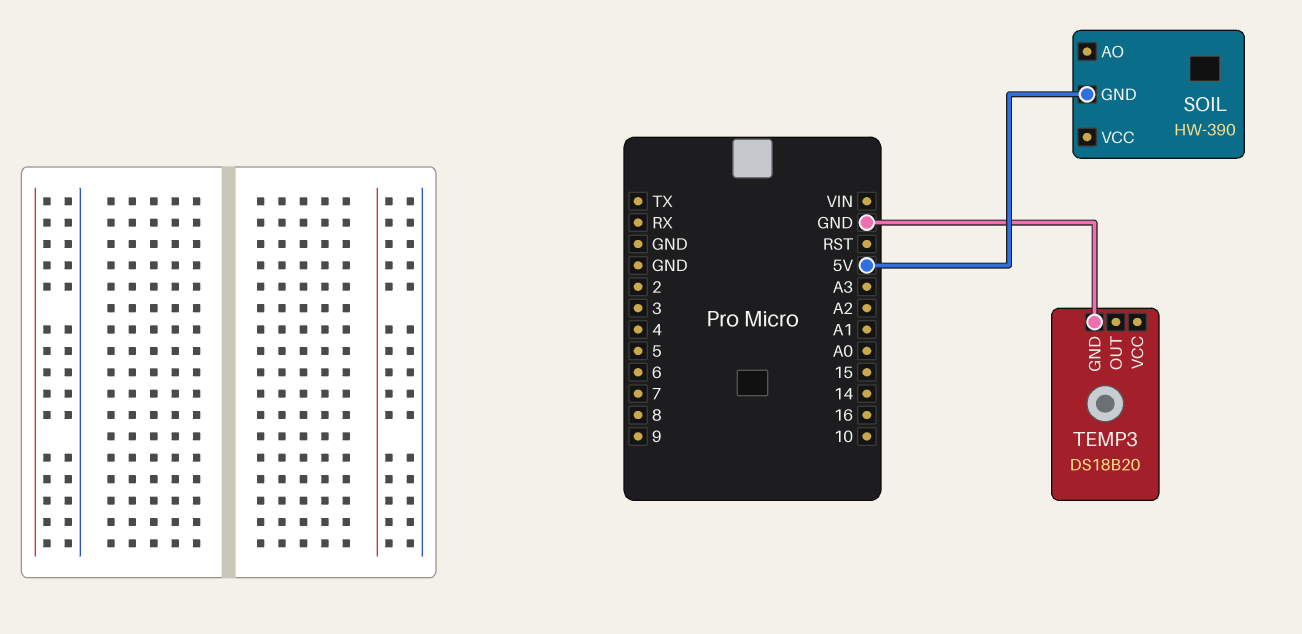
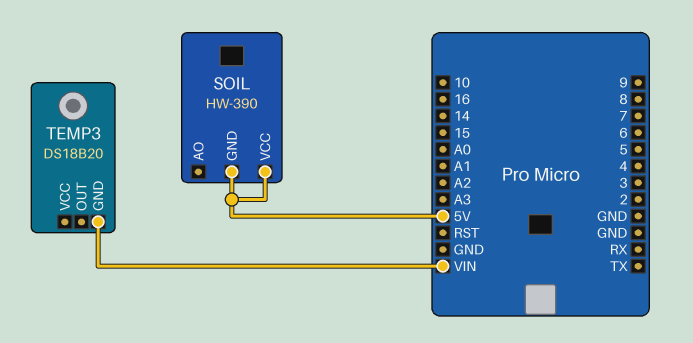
SOIL pin VCC: none -> 5V
TEMP3 pin GND: GND -> VIN

